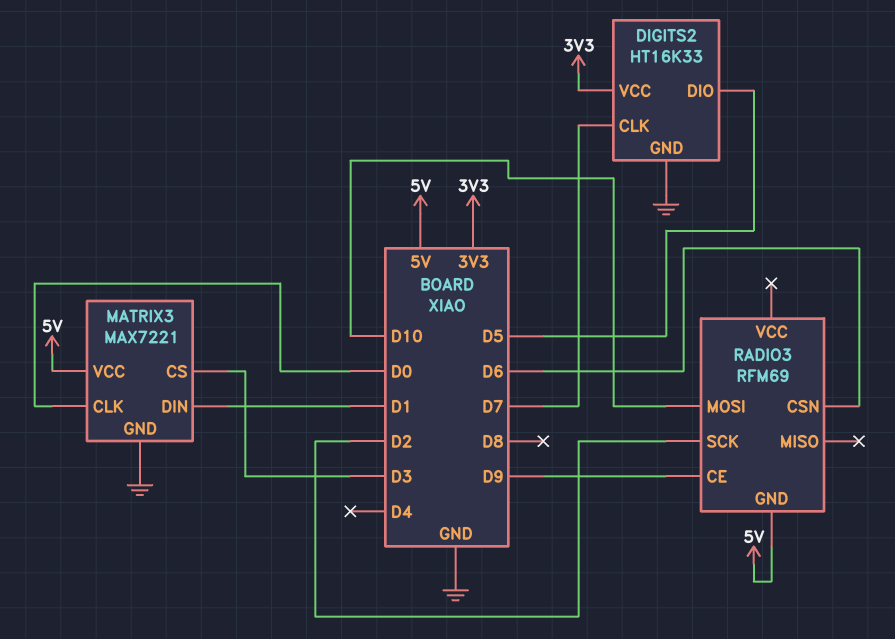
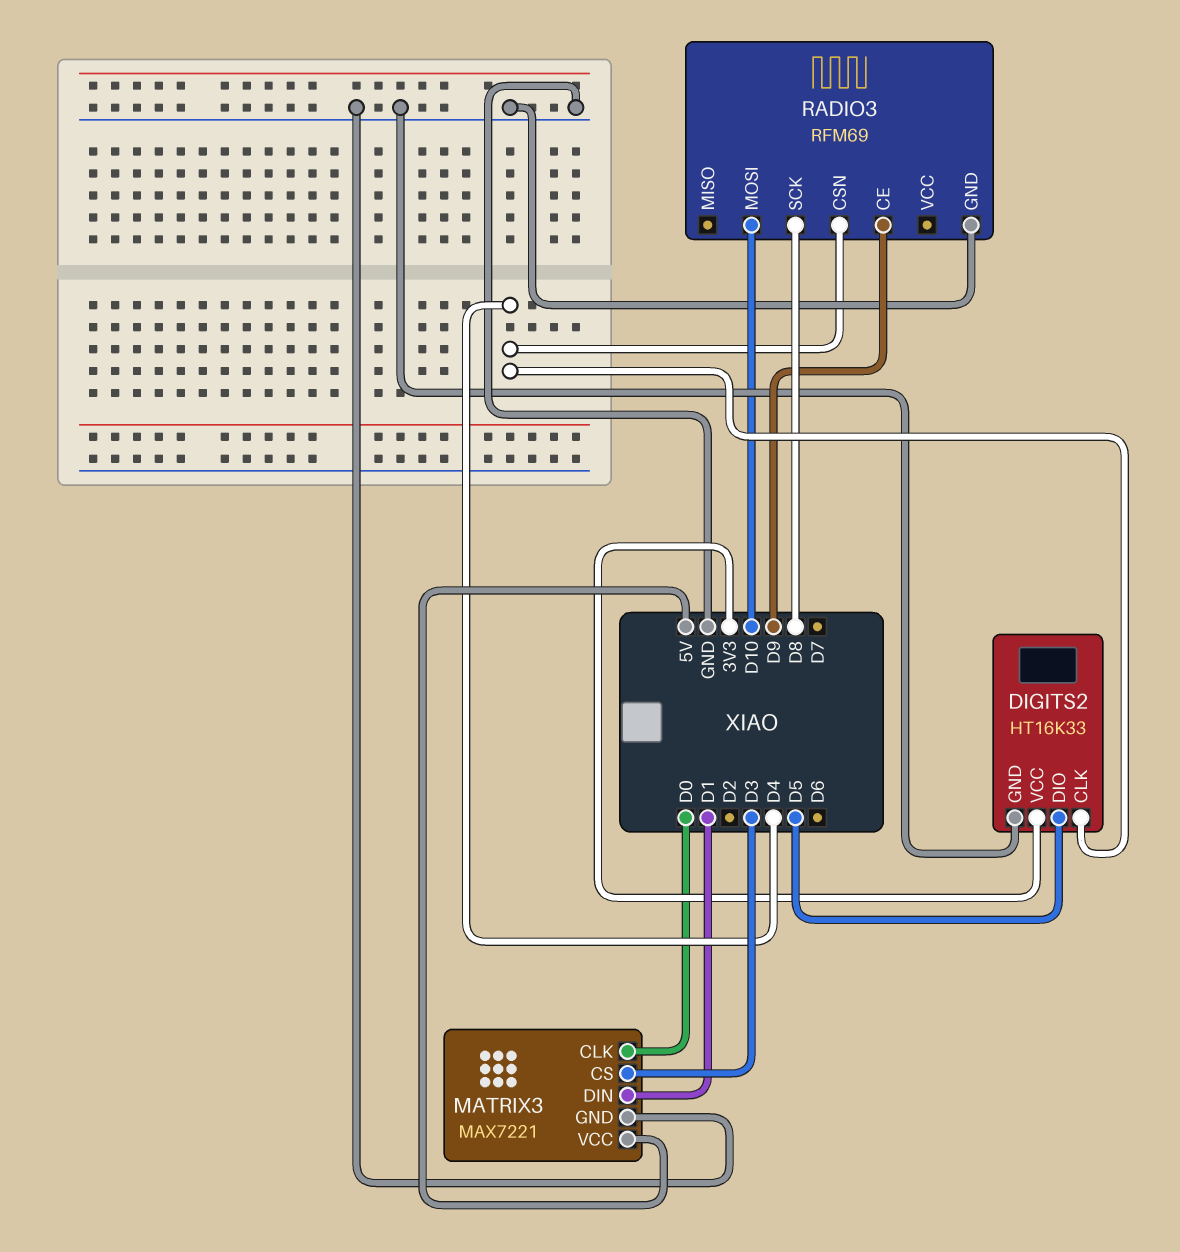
DIGITS2 pin CLK: D7 -> D4
RADIO3 pin CSN: D6 -> D4
RADIO3 pin GND: 5V -> GND
RADIO3 pin SCK: D2 -> D8

